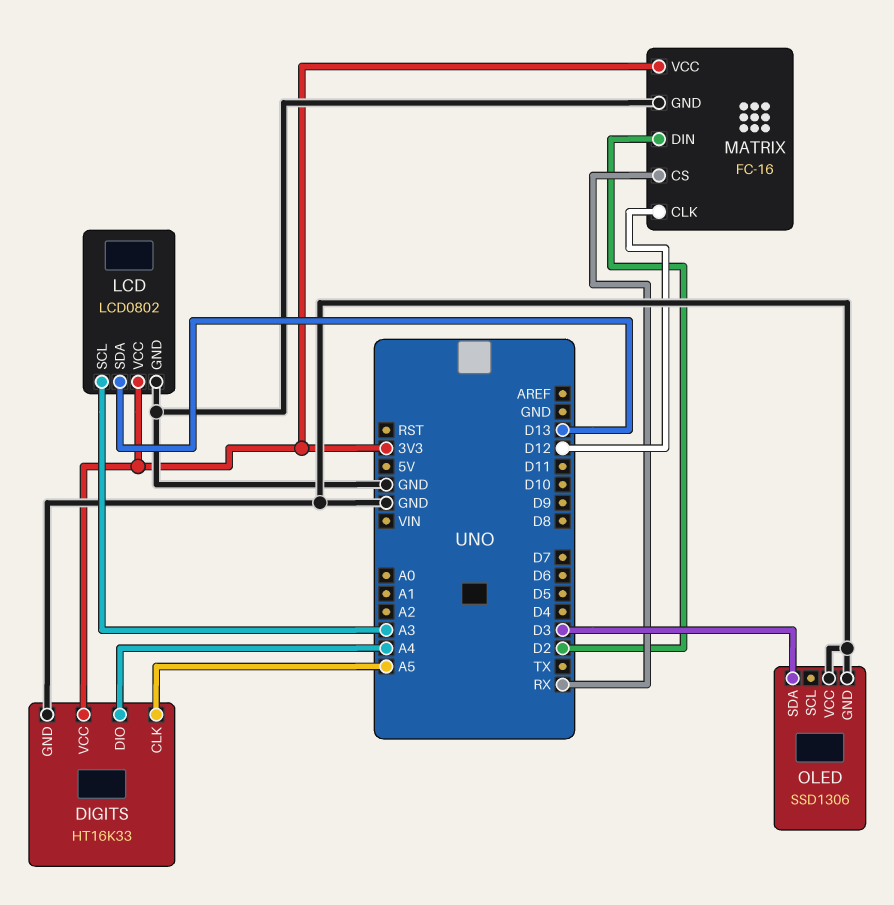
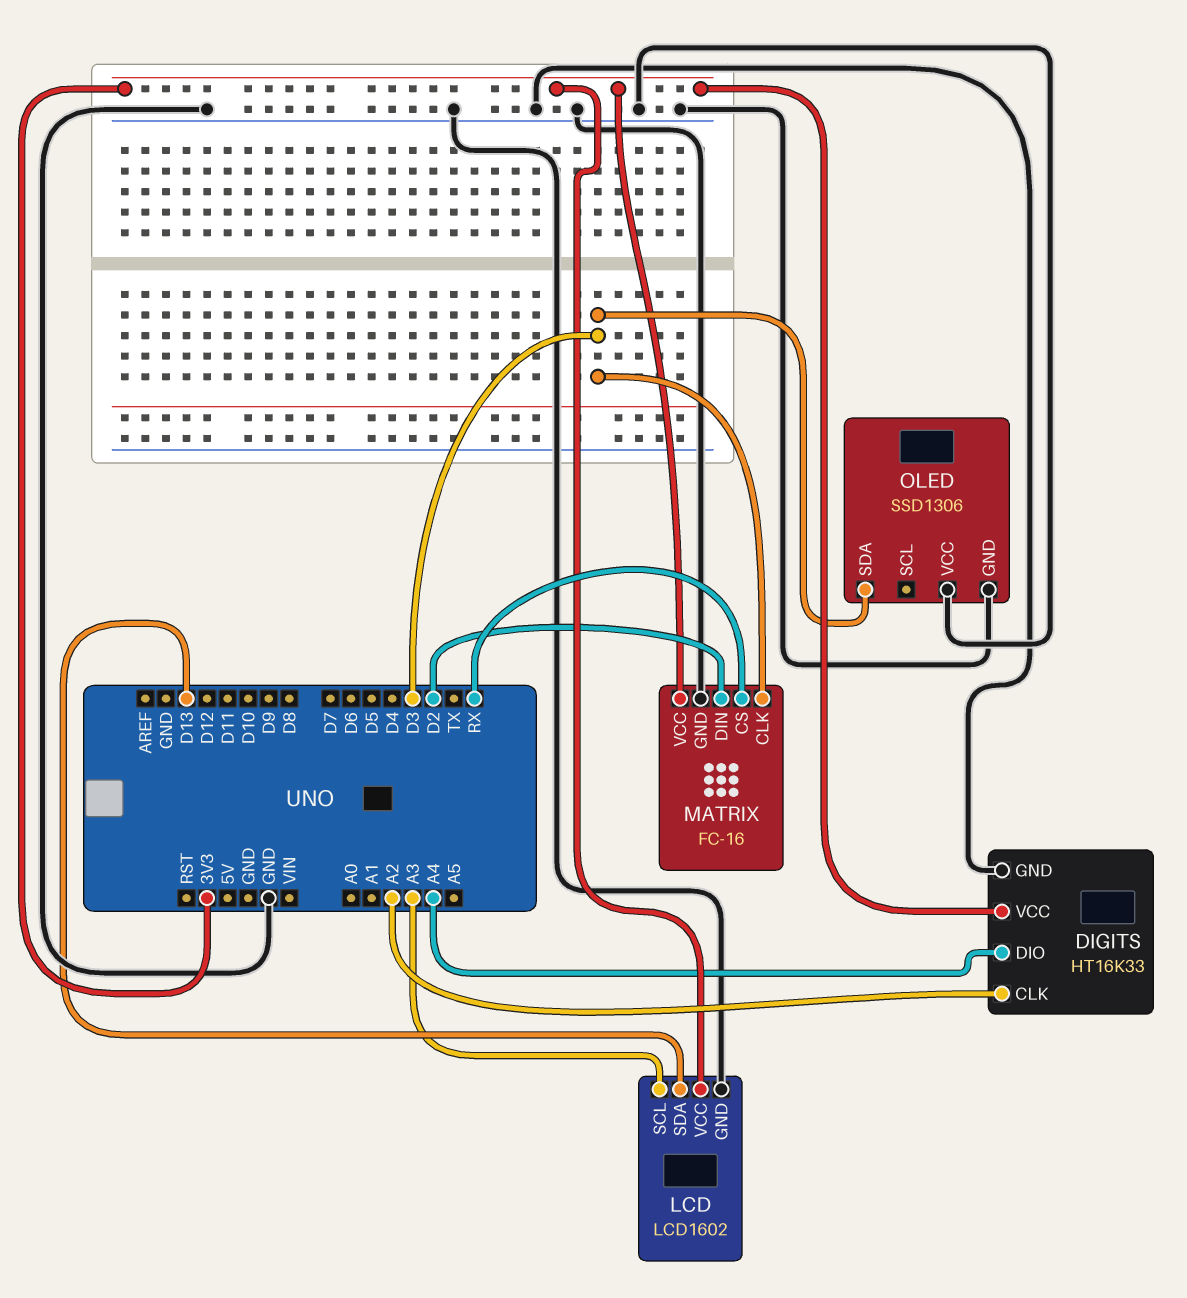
DIGITS pin CLK: A5 -> A2
LCD: LCD0802 -> LCD1602
MATRIX pin CLK: D12 -> D3

